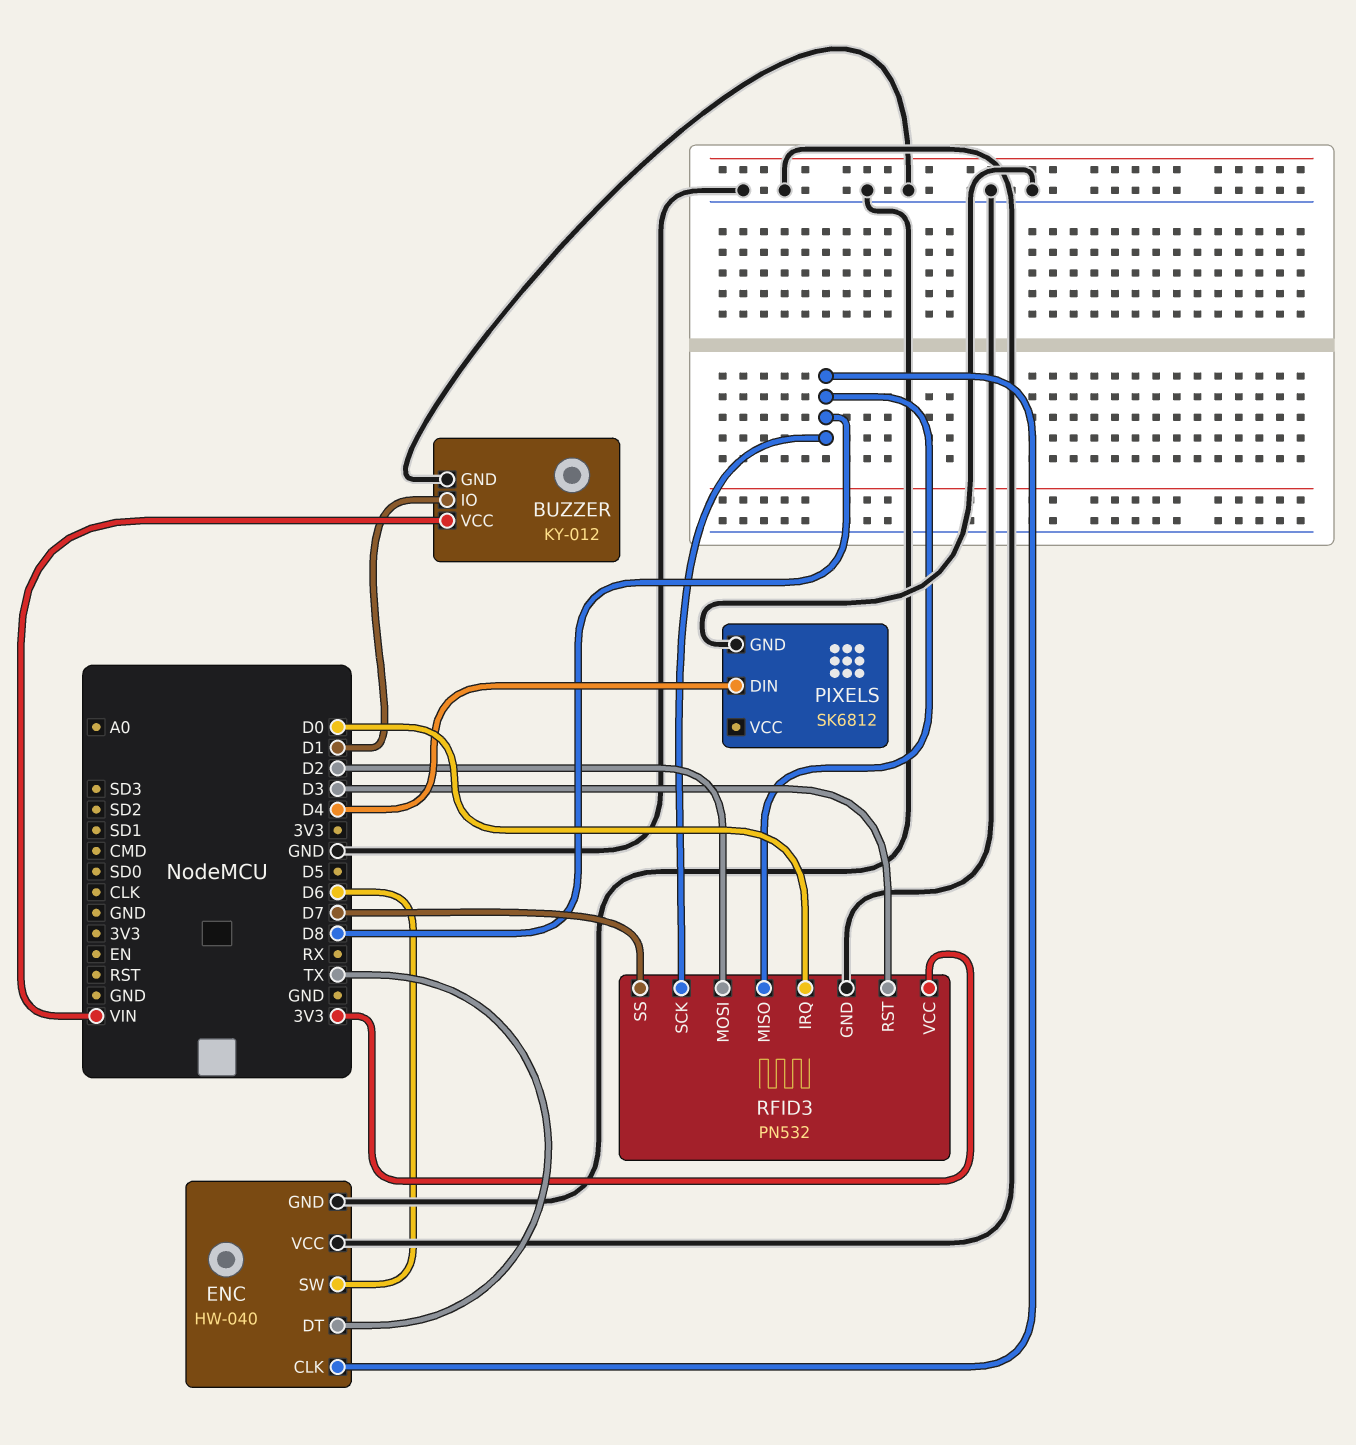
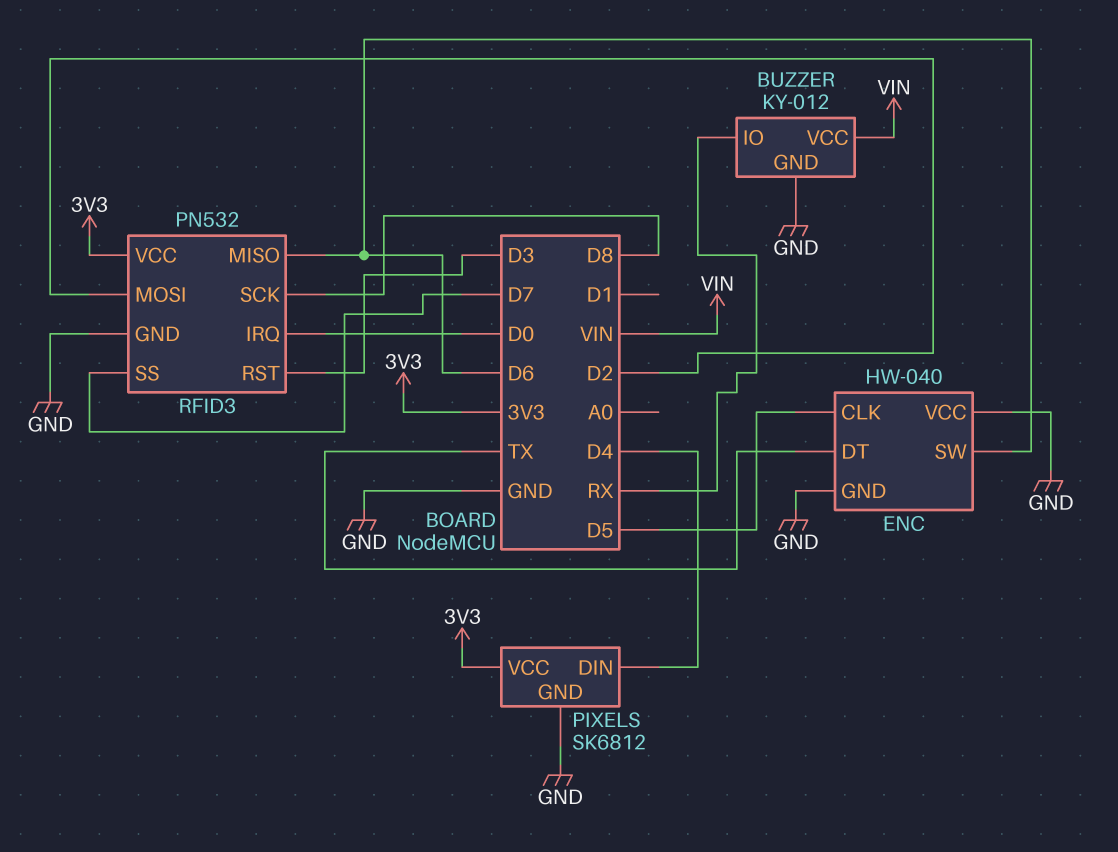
BUZZER pin IO: D1 -> RX
ENC pin CLK: D8 -> D5
PIXELS pin VCC: none -> 3V3
RFID3 pin MISO: D8 -> D6

